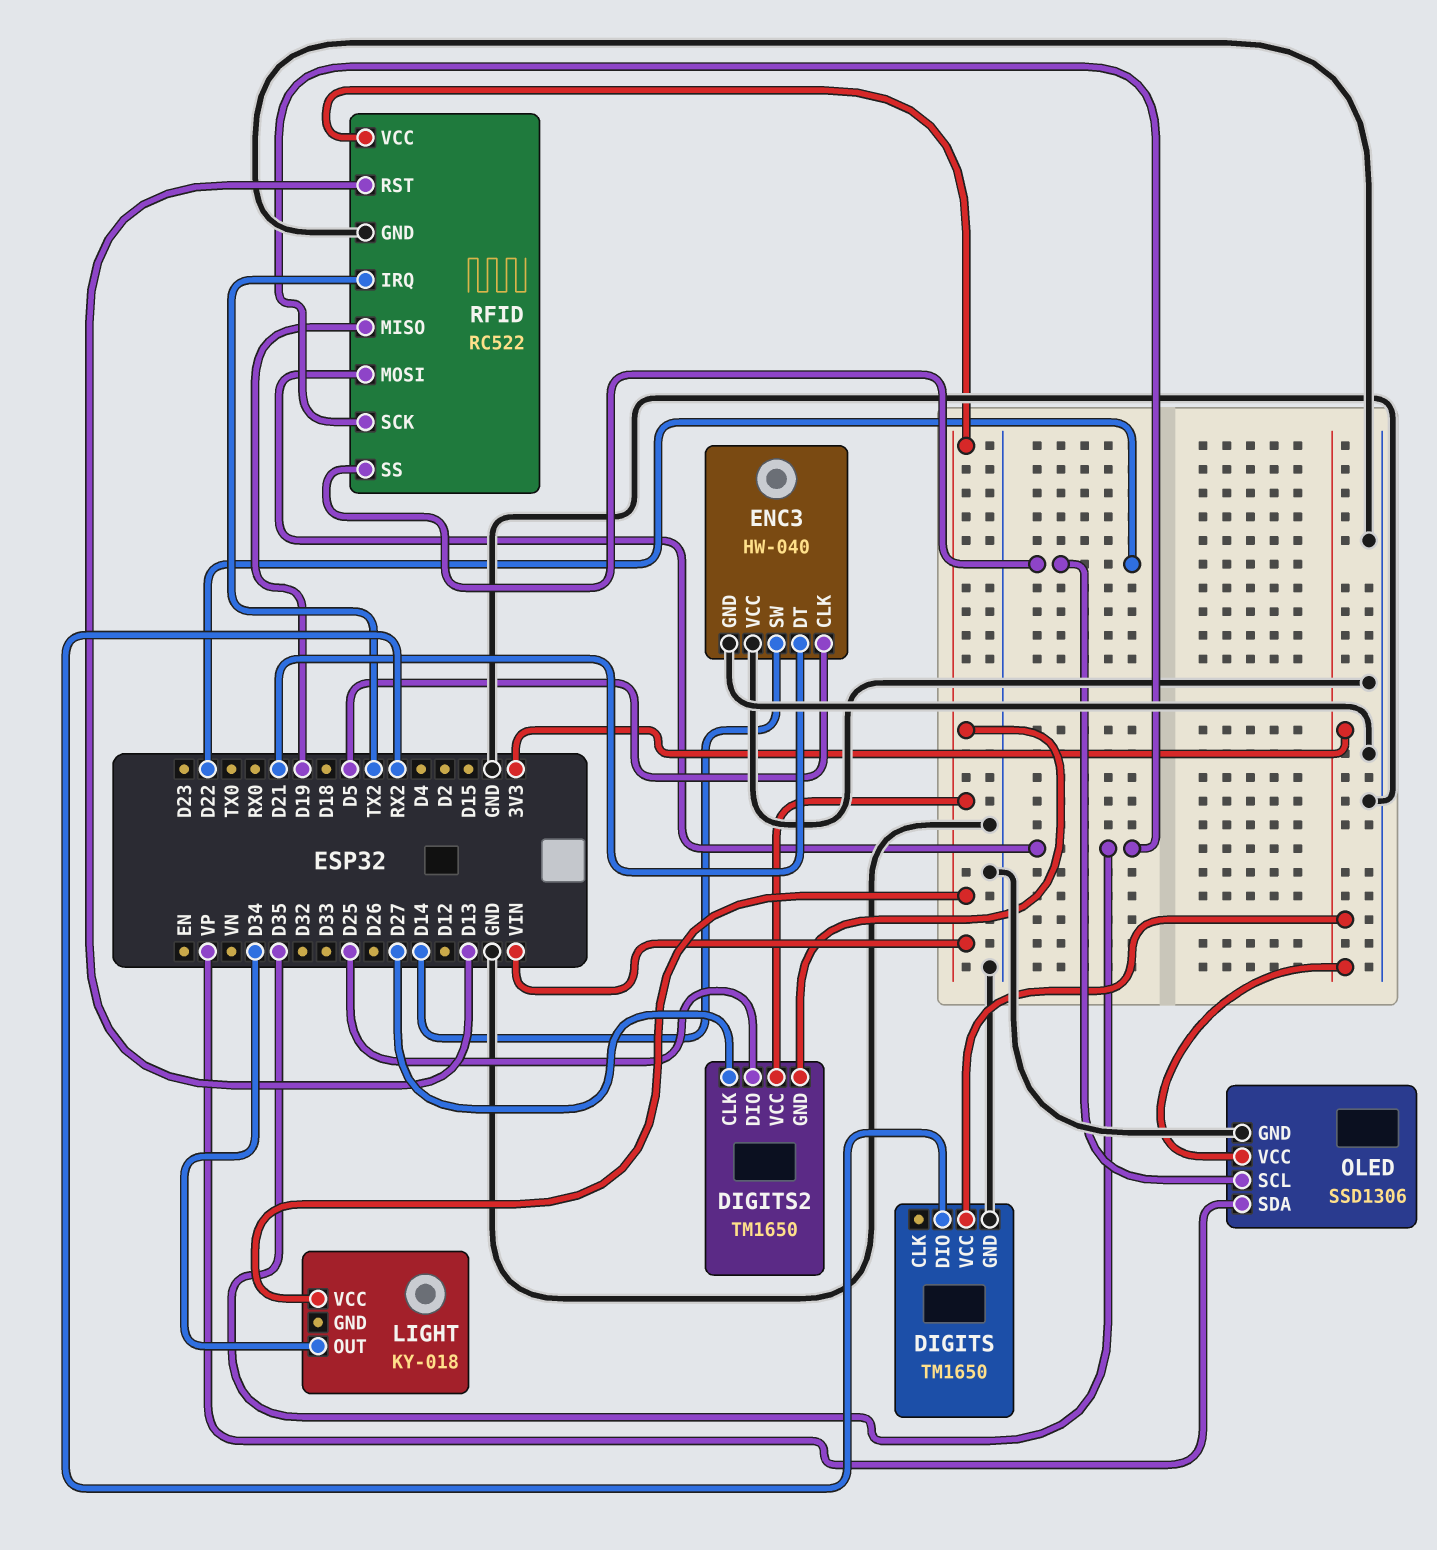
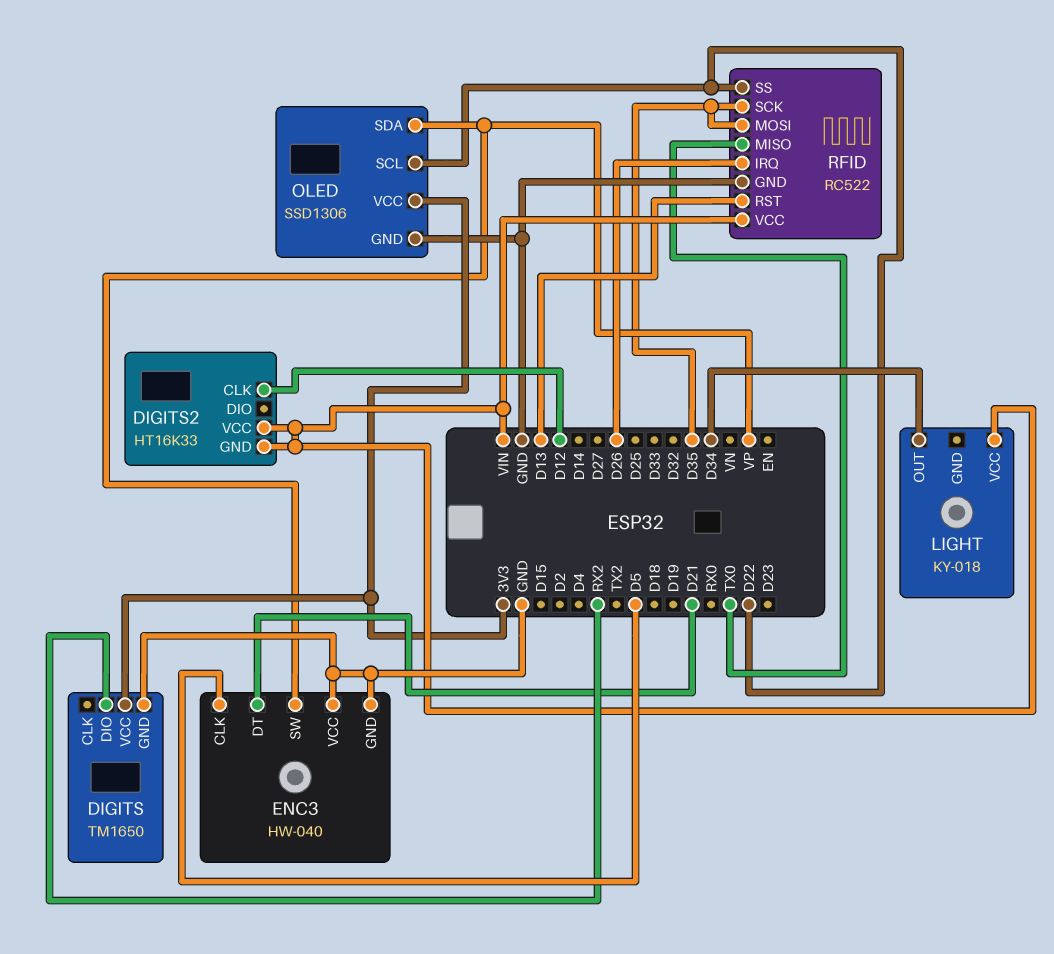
DIGITS2: TM1650 -> HT16K33
DIGITS2 pin CLK: D27 -> D12
DIGITS2 pin DIO: D25 -> none
ENC3 pin SW: D14 -> VP
RFID pin IRQ: TX2 -> D26
RFID pin MISO: D19 -> TX0

